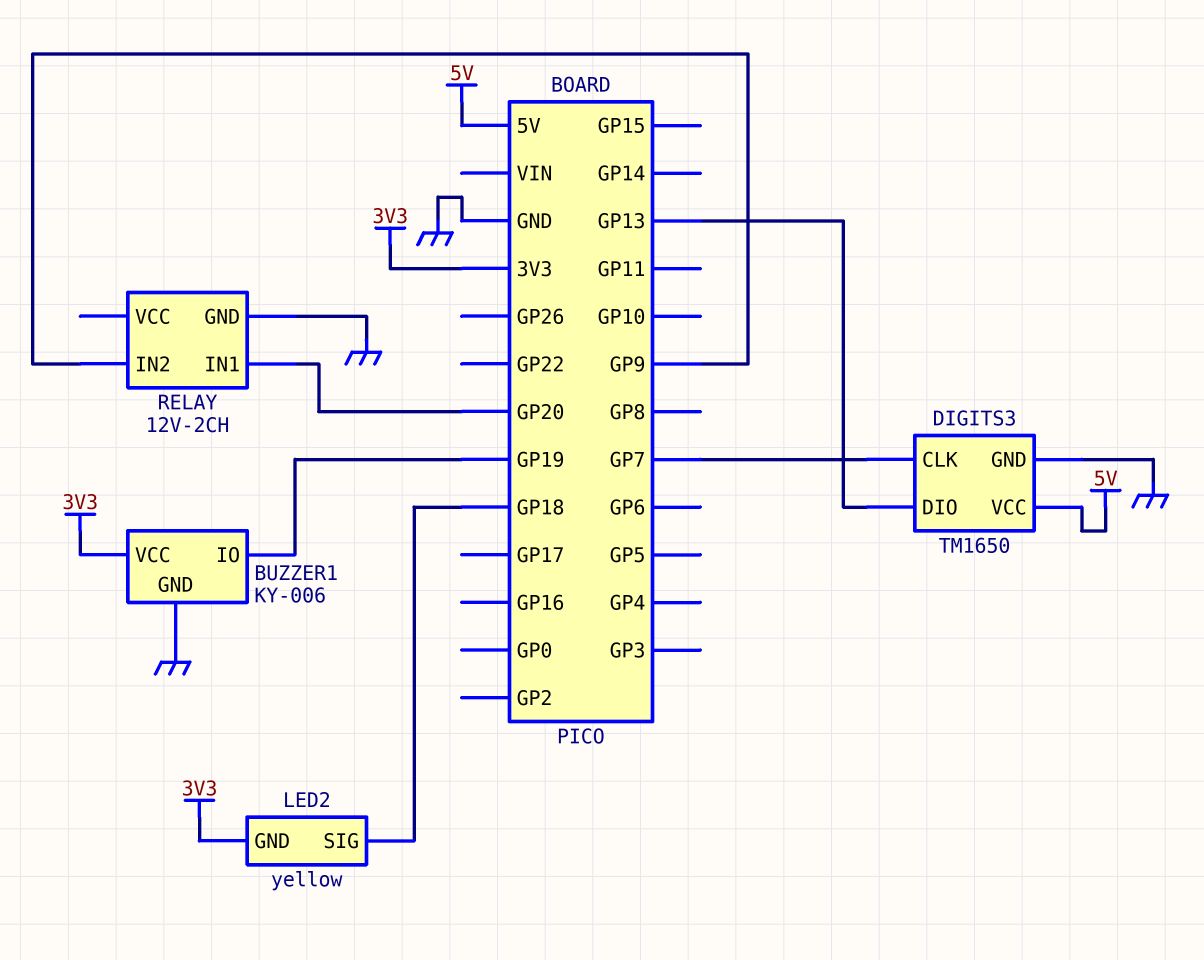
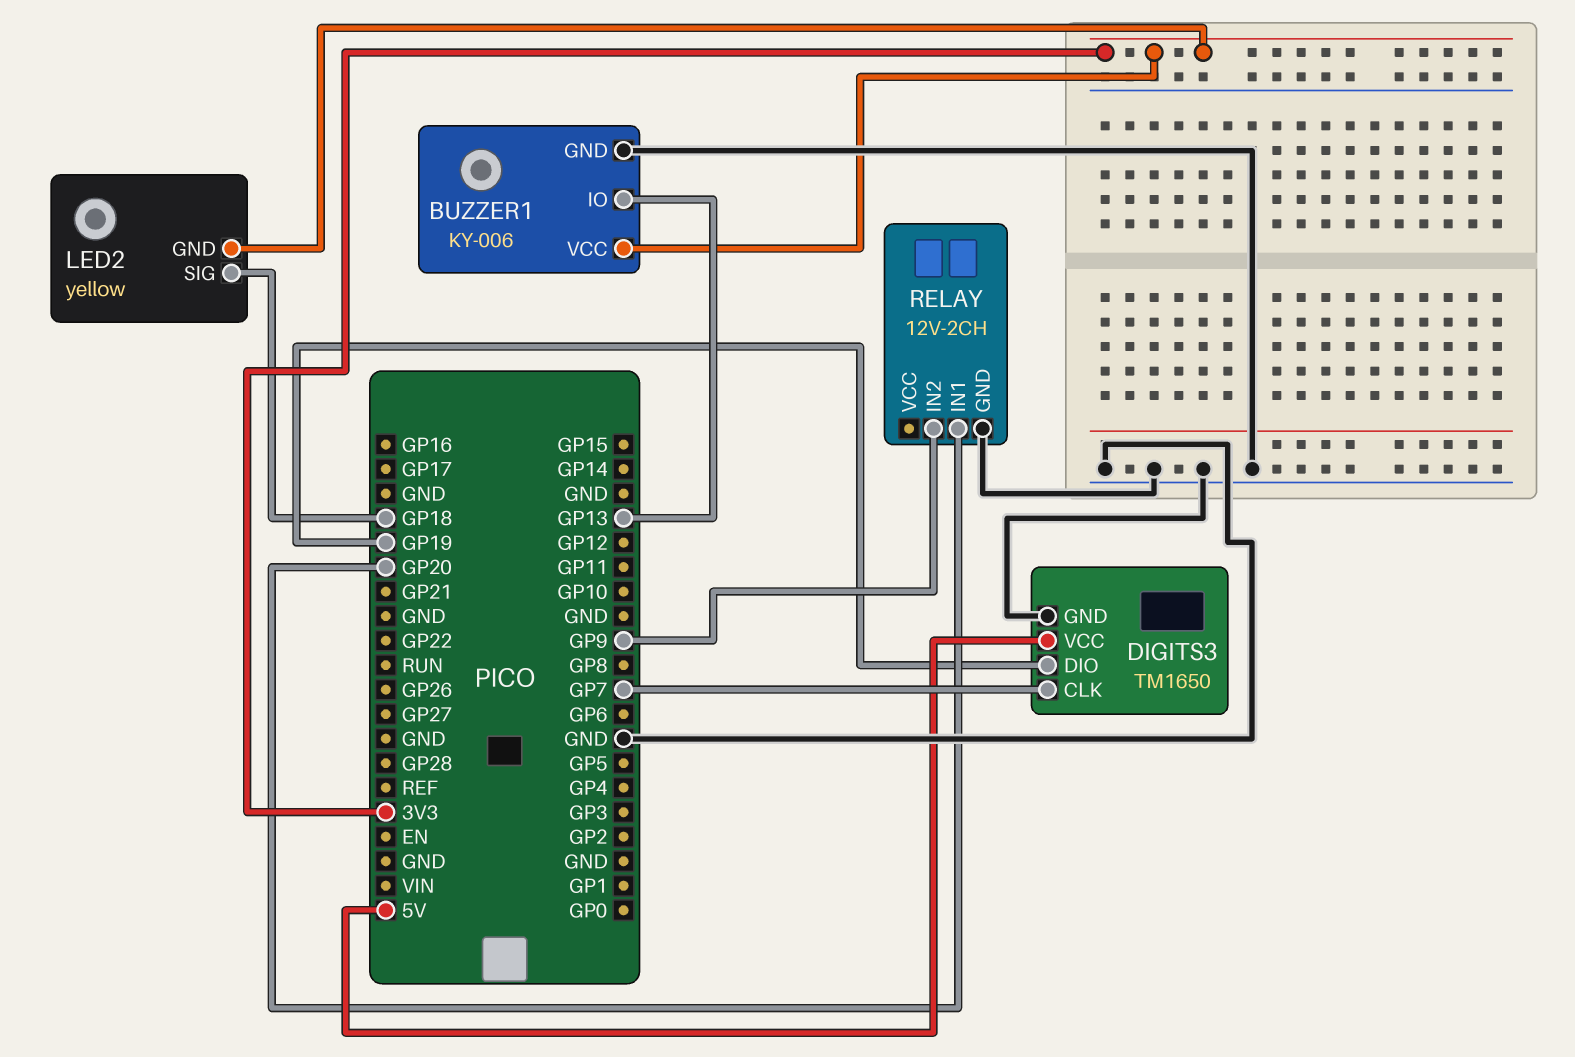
BUZZER1 pin IO: GP19 -> GP13
DIGITS3 pin DIO: GP13 -> GP19

